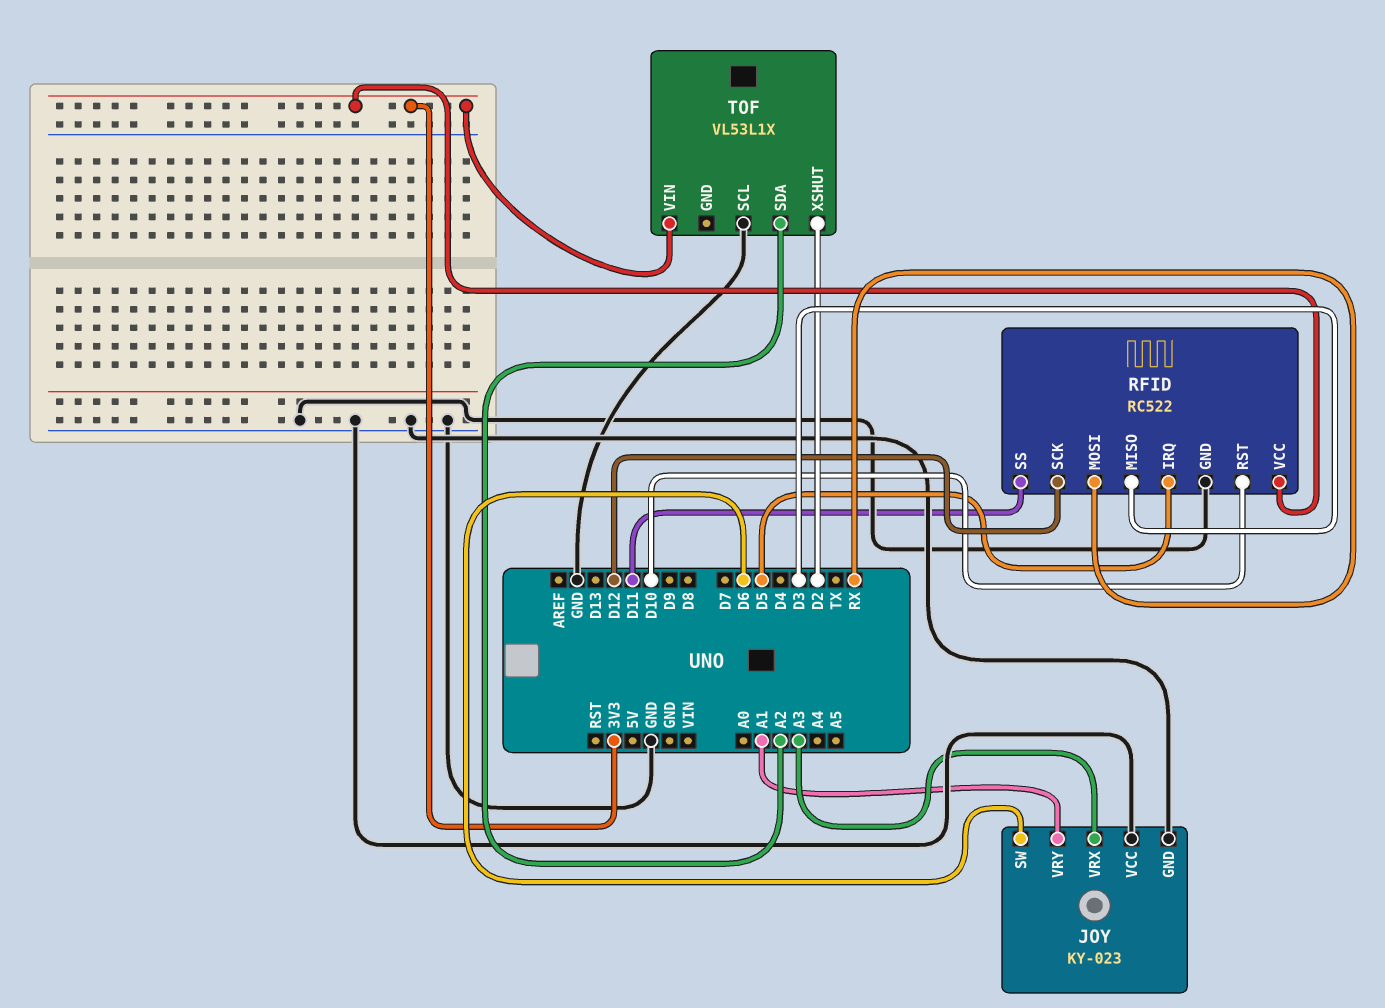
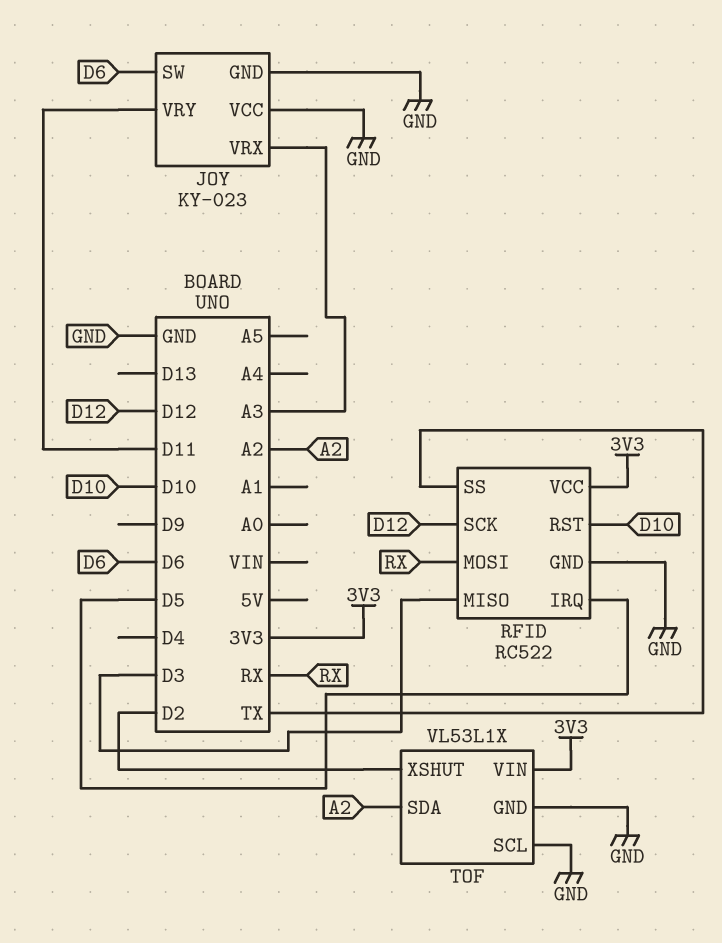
JOY pin VRY: A1 -> D11
RFID pin SS: D11 -> TX
TOF pin GND: none -> GND

